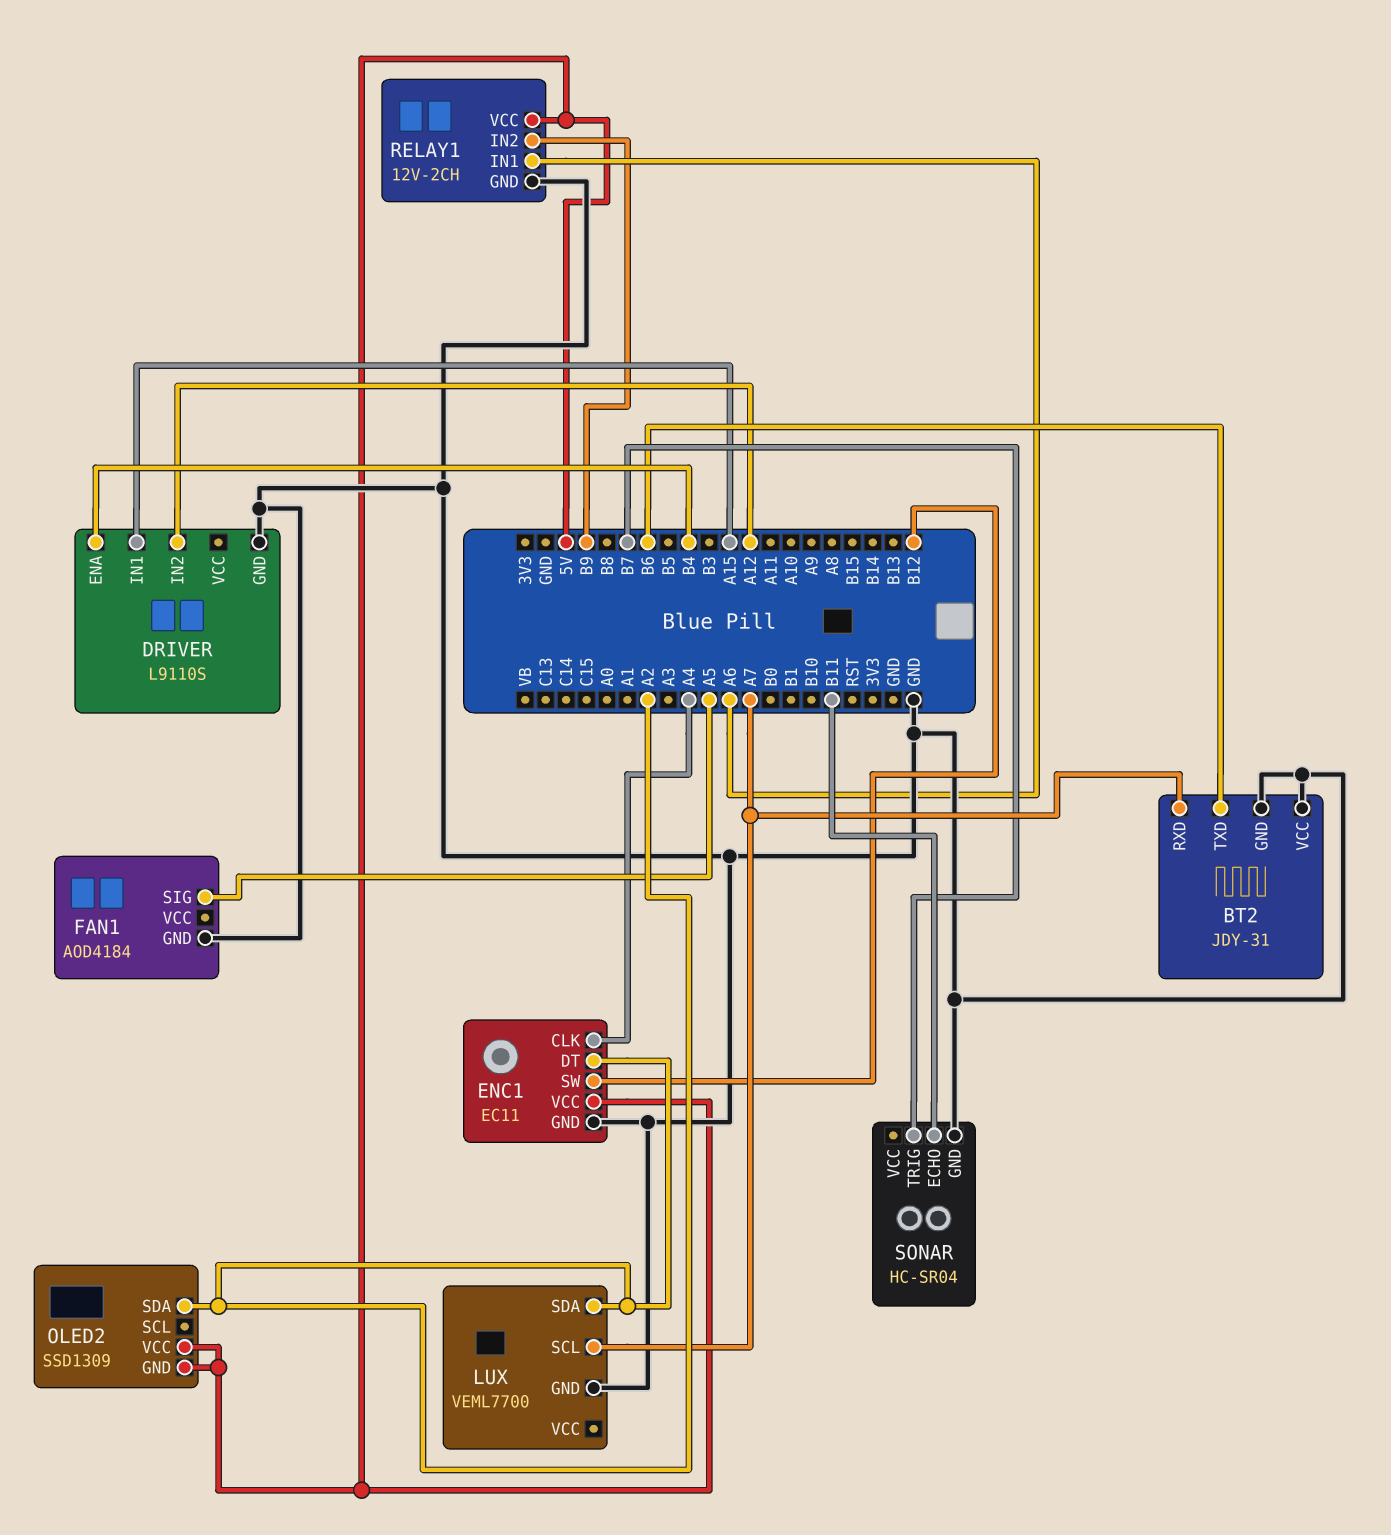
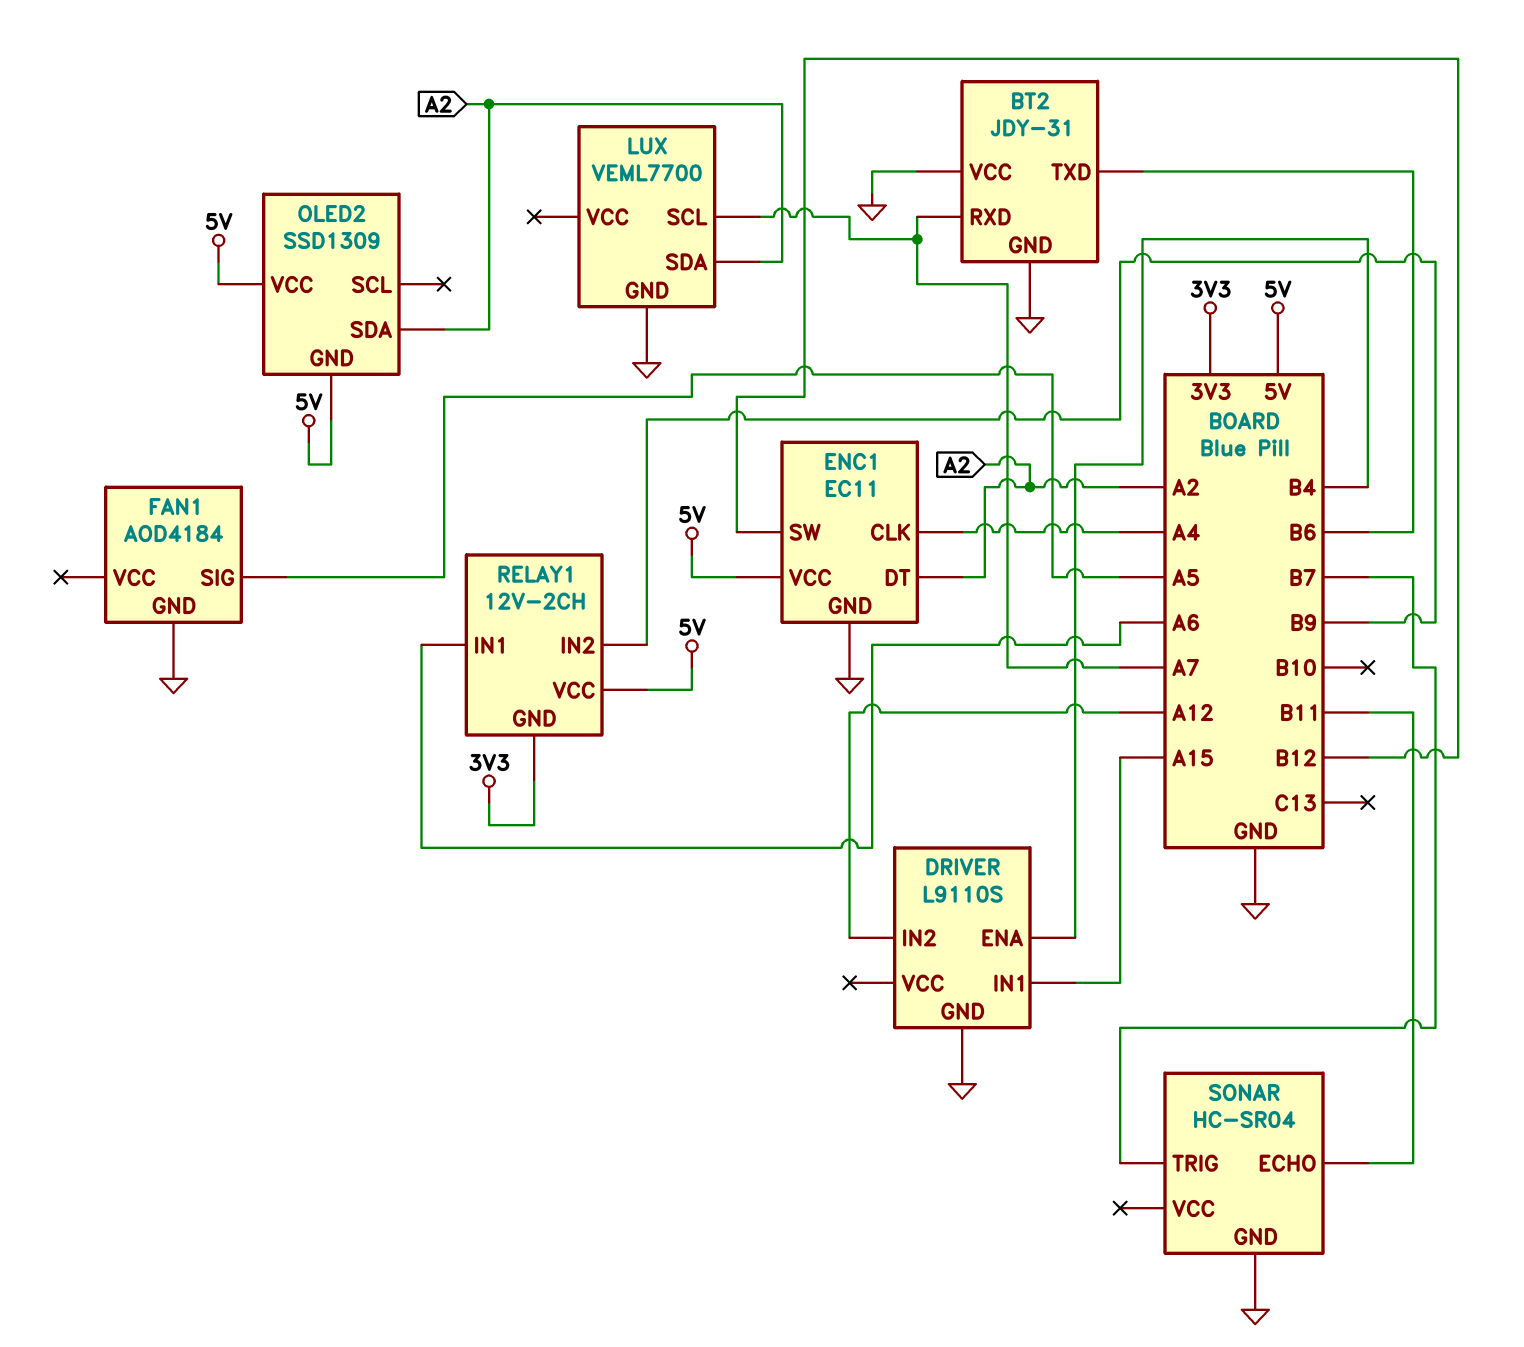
RELAY1 pin GND: GND -> 3V3

